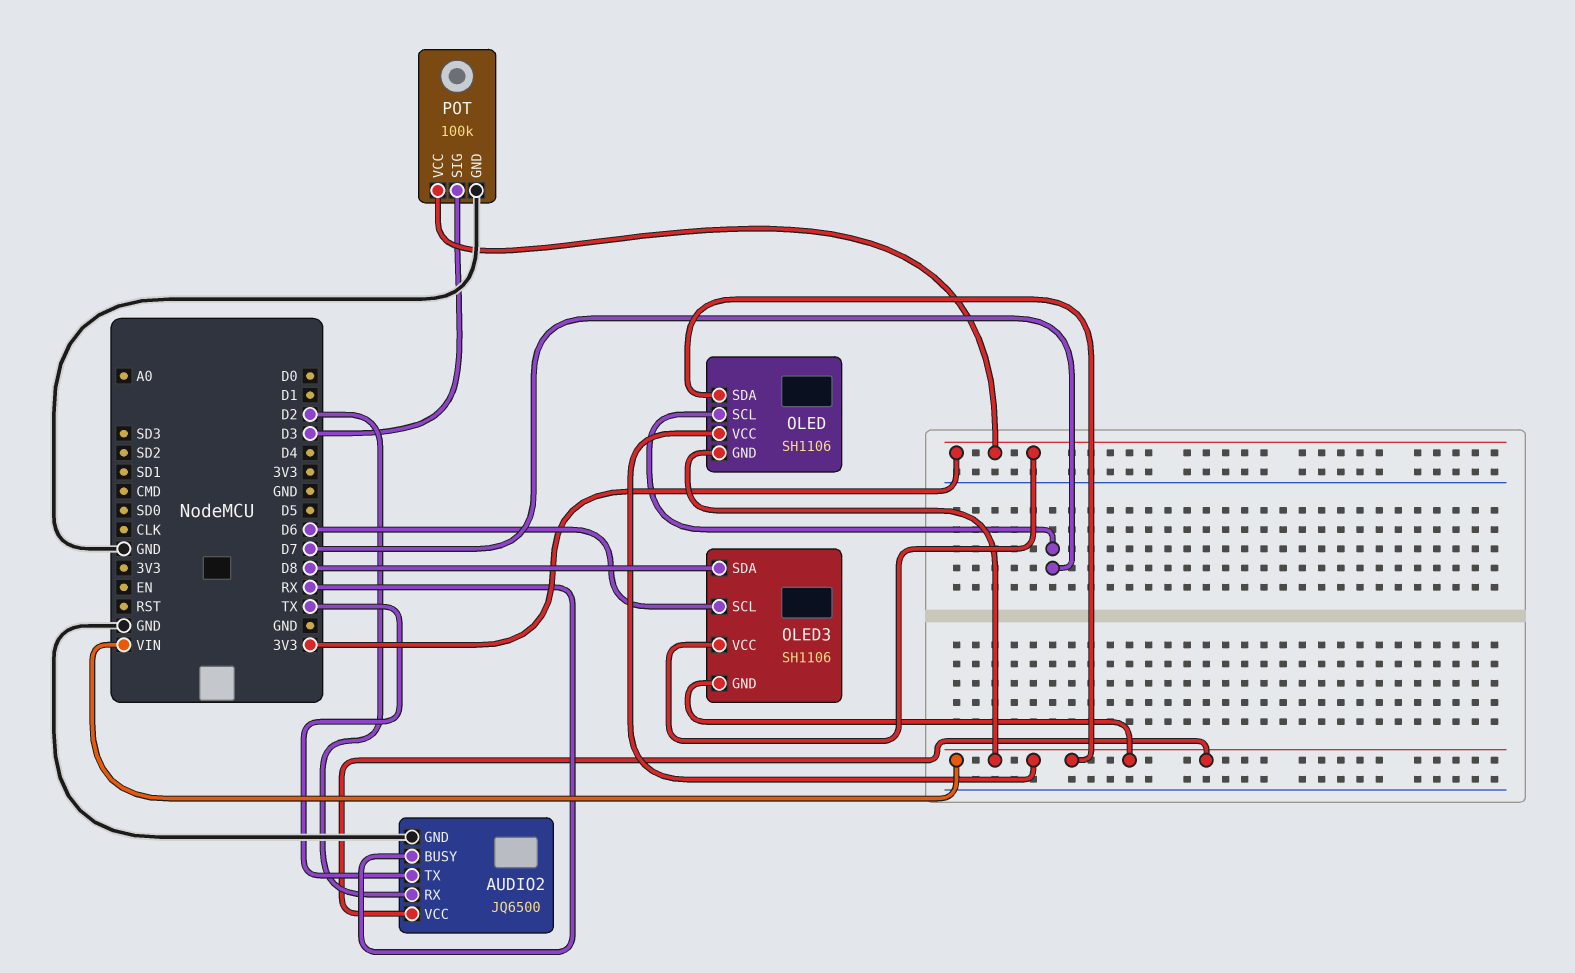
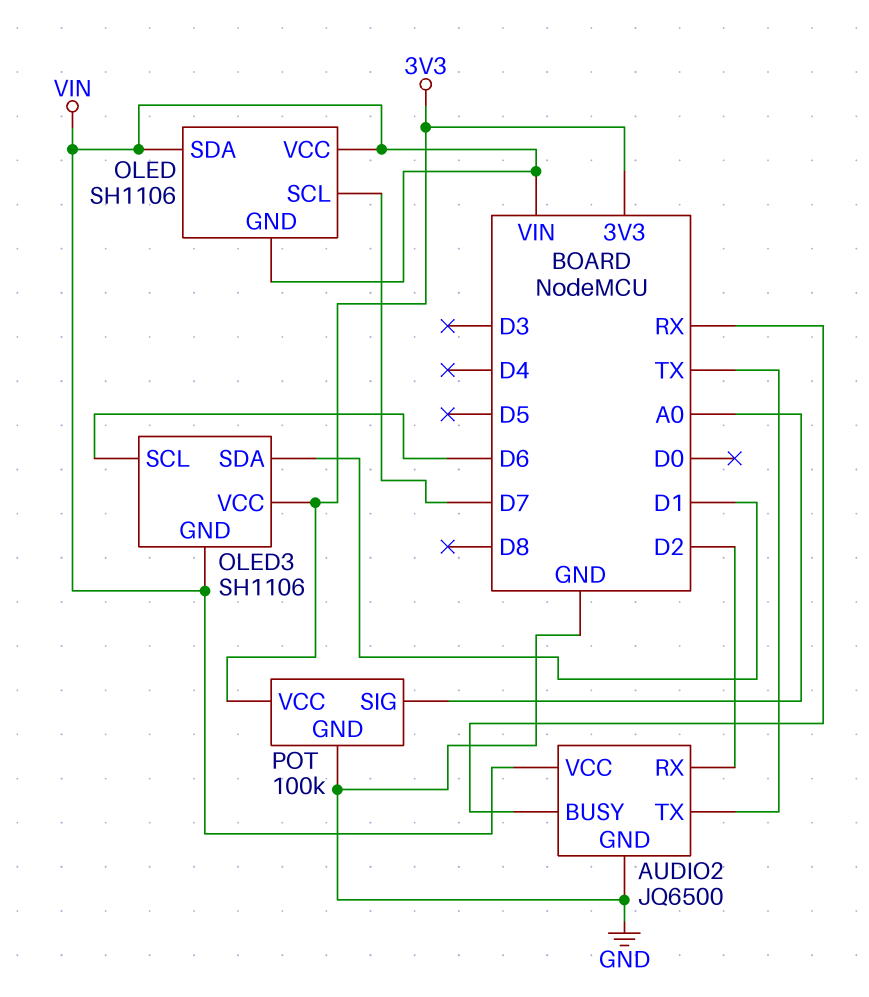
OLED3 pin SDA: D8 -> D1
POT pin SIG: D3 -> A0

